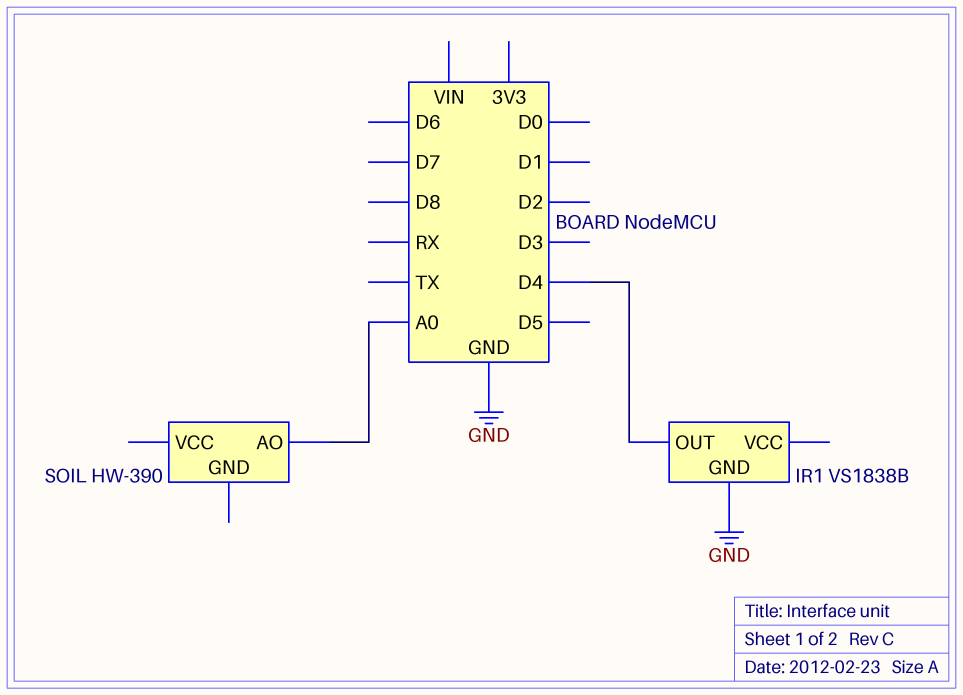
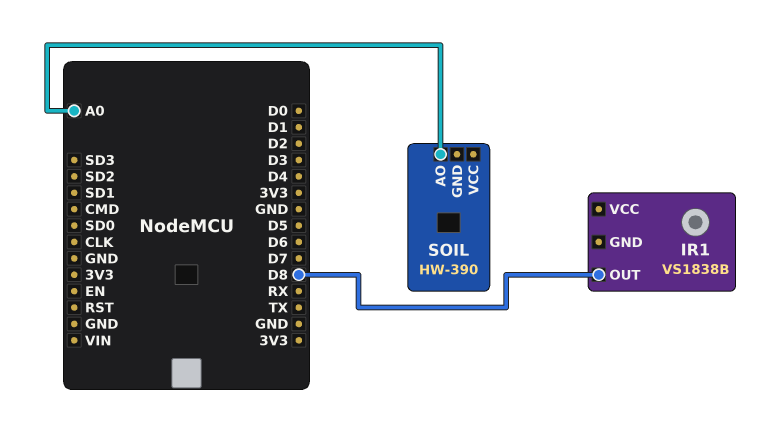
IR1 pin GND: GND -> none
IR1 pin OUT: D4 -> D8

